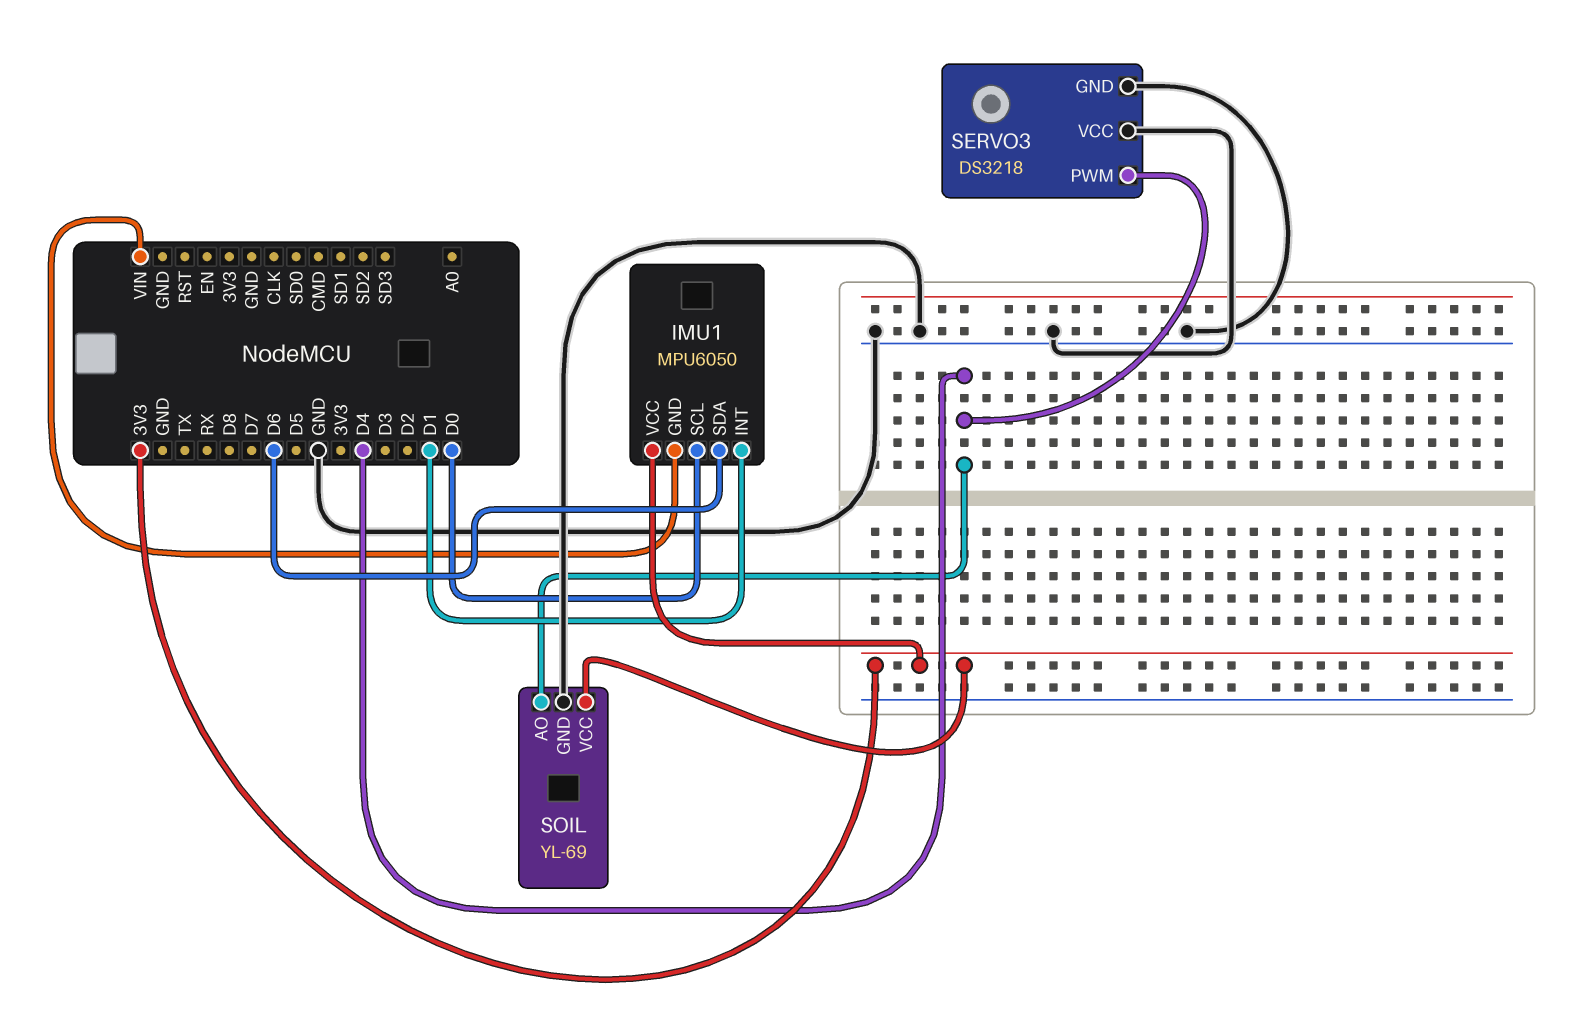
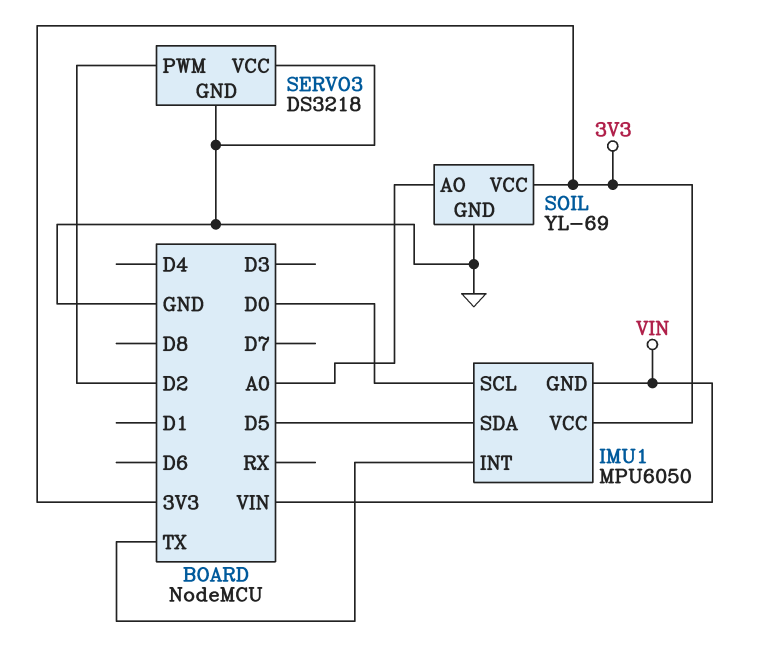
IMU1 pin INT: D1 -> TX
IMU1 pin SDA: D6 -> D5
SERVO3 pin PWM: D4 -> D2
SOIL pin AO: D4 -> A0

